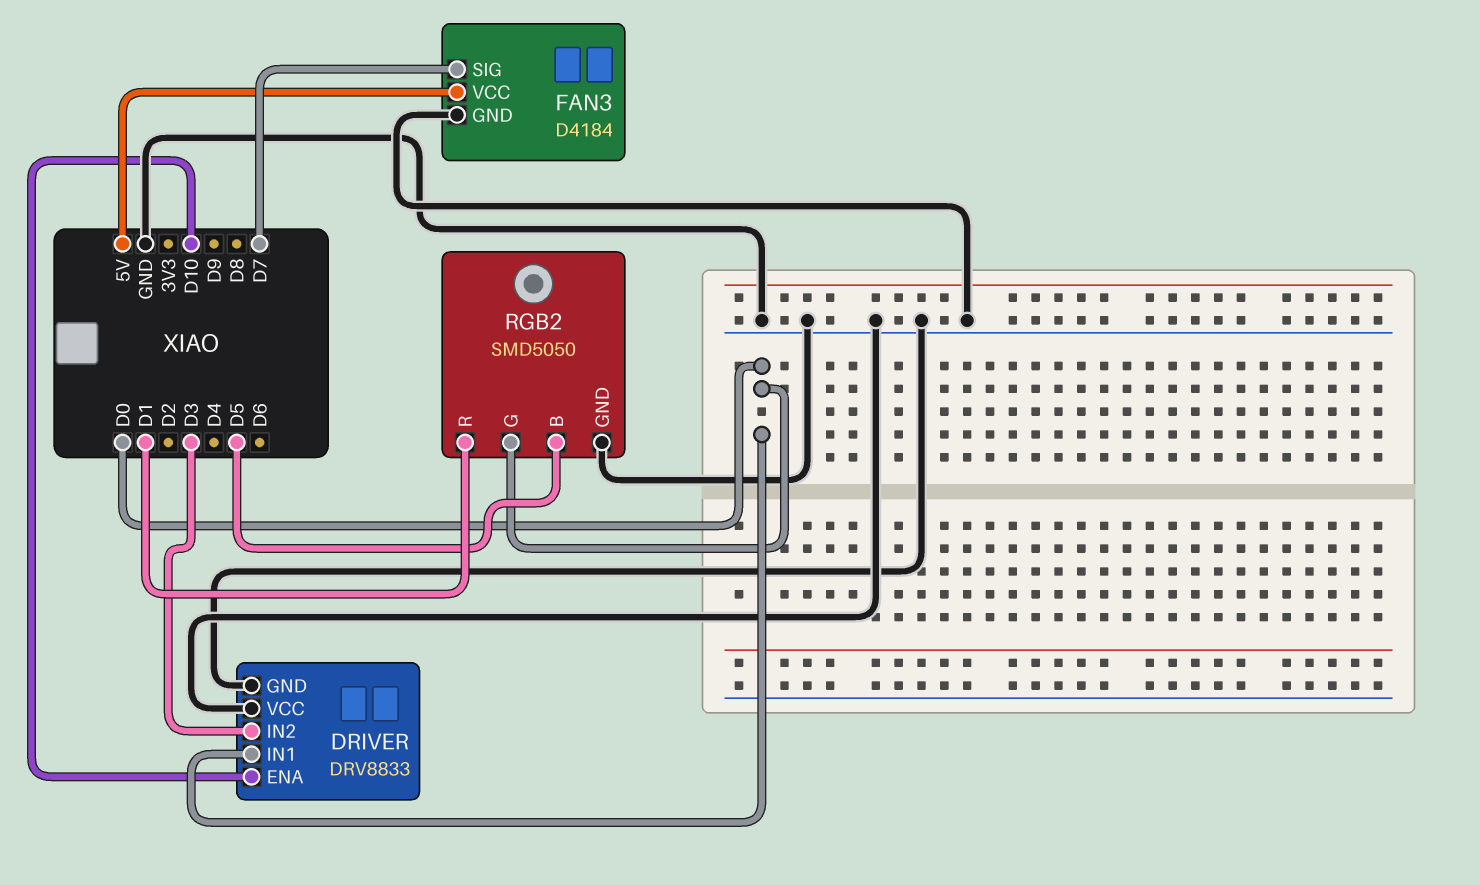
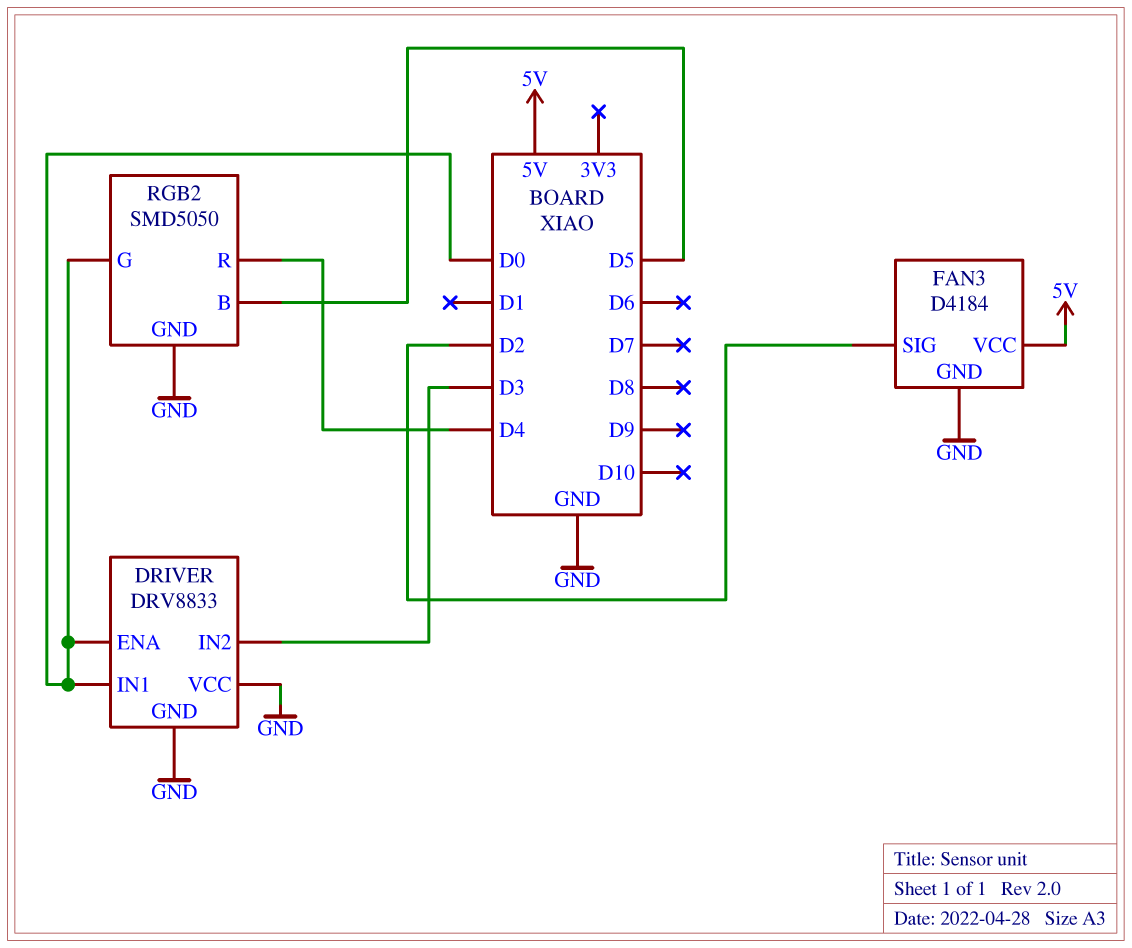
DRIVER pin ENA: D10 -> D0
FAN3 pin SIG: D7 -> D2
RGB2 pin R: D1 -> D4

